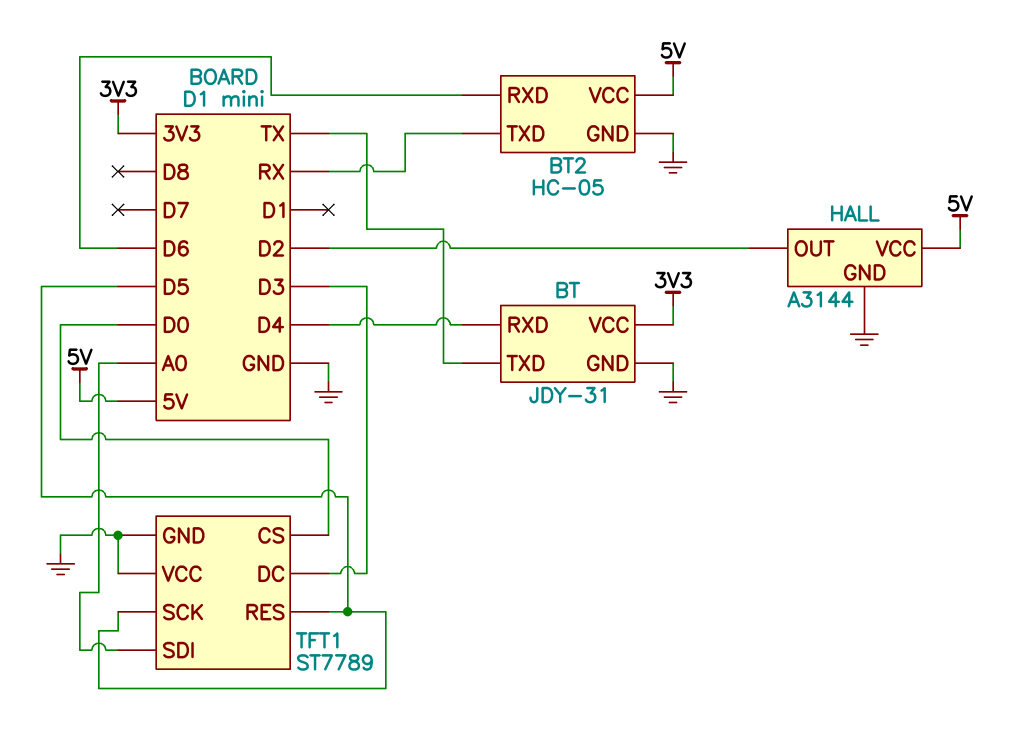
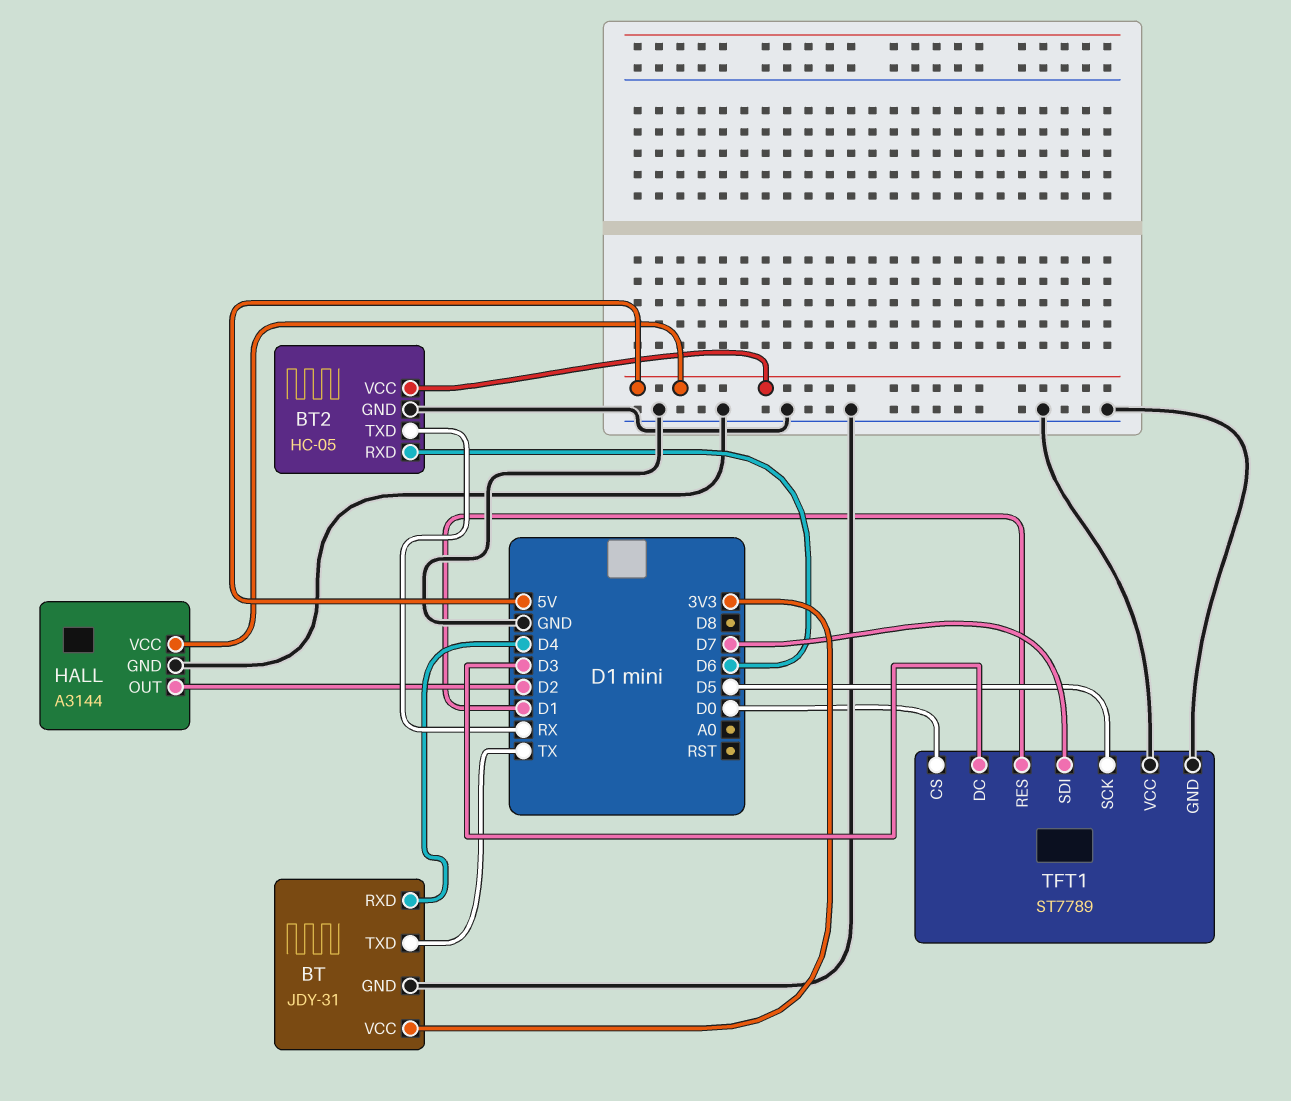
TFT1 pin RES: D5 -> D1
TFT1 pin SDI: A0 -> D7

